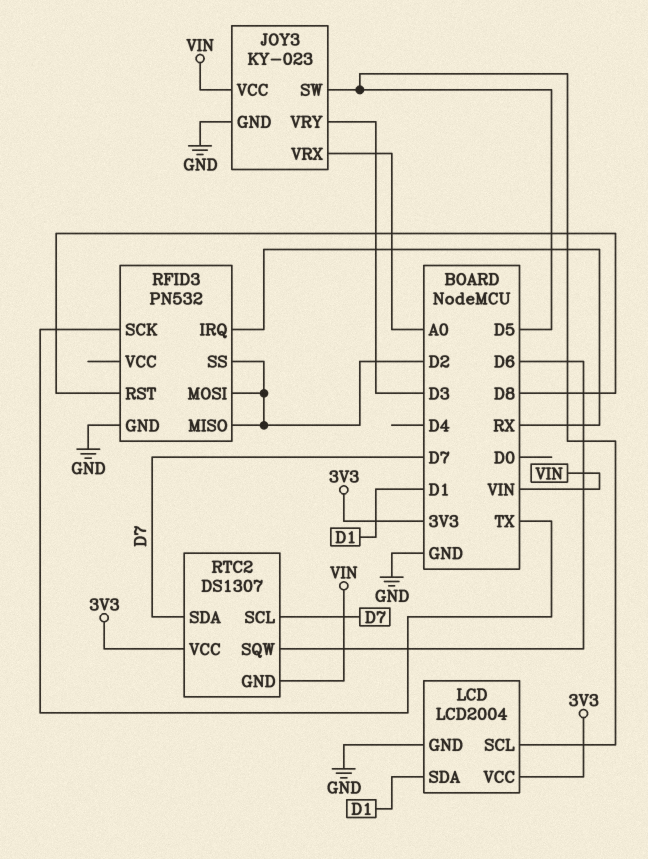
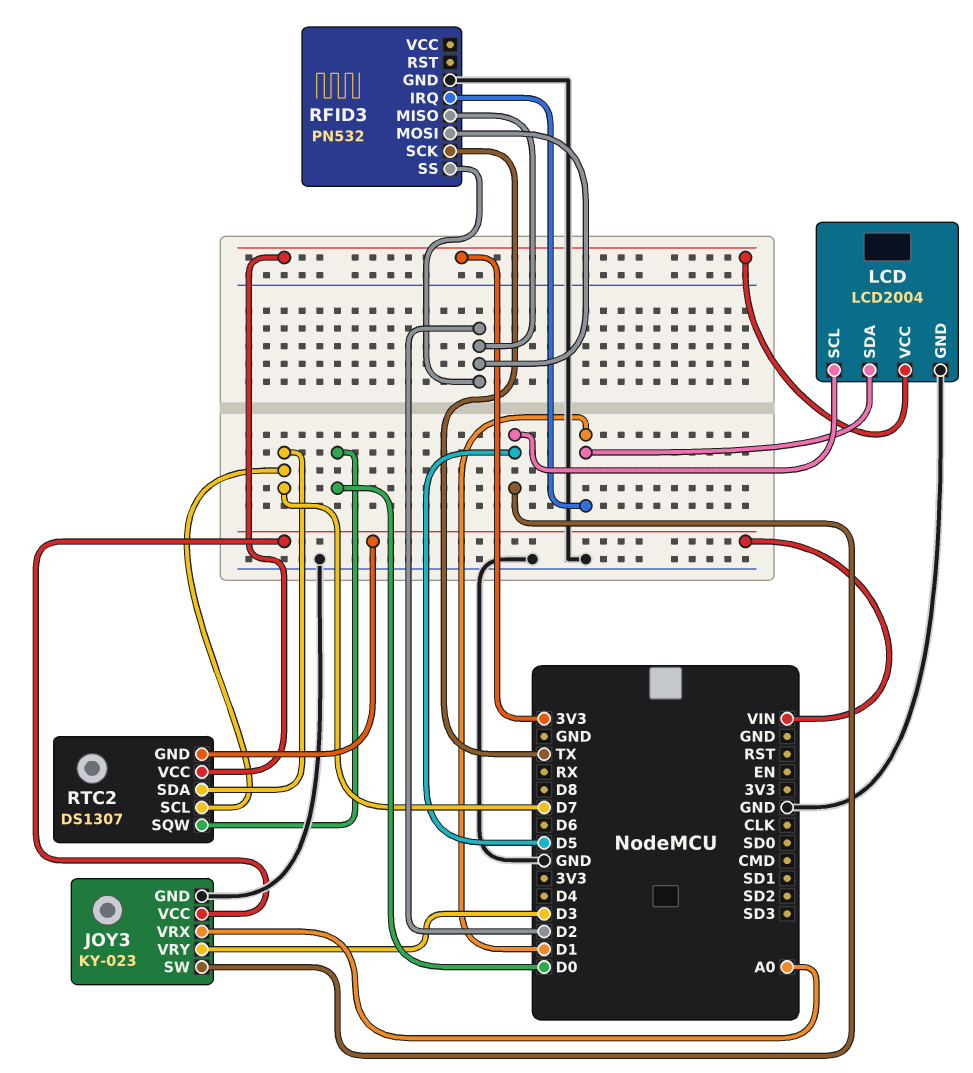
RFID3 pin IRQ: RX -> D1
RFID3 pin RST: D8 -> none
RTC2 pin SQW: D6 -> D0

